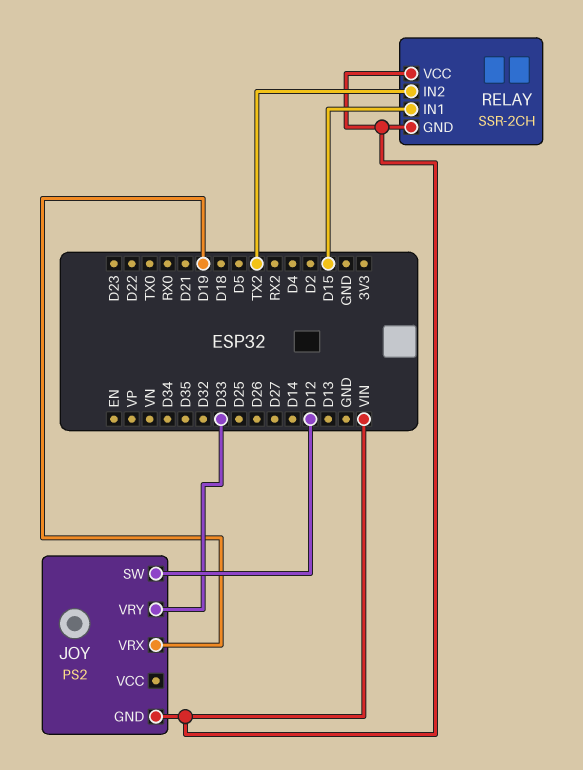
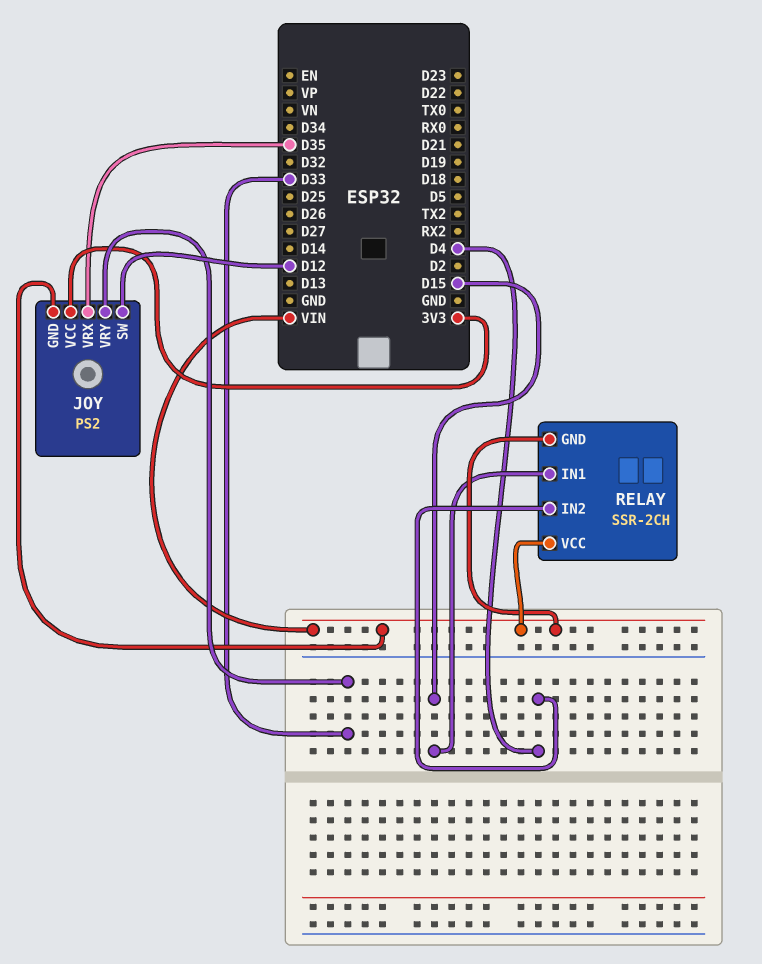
JOY pin VCC: none -> 3V3
JOY pin VRX: D19 -> D35
RELAY pin IN2: TX2 -> D4

